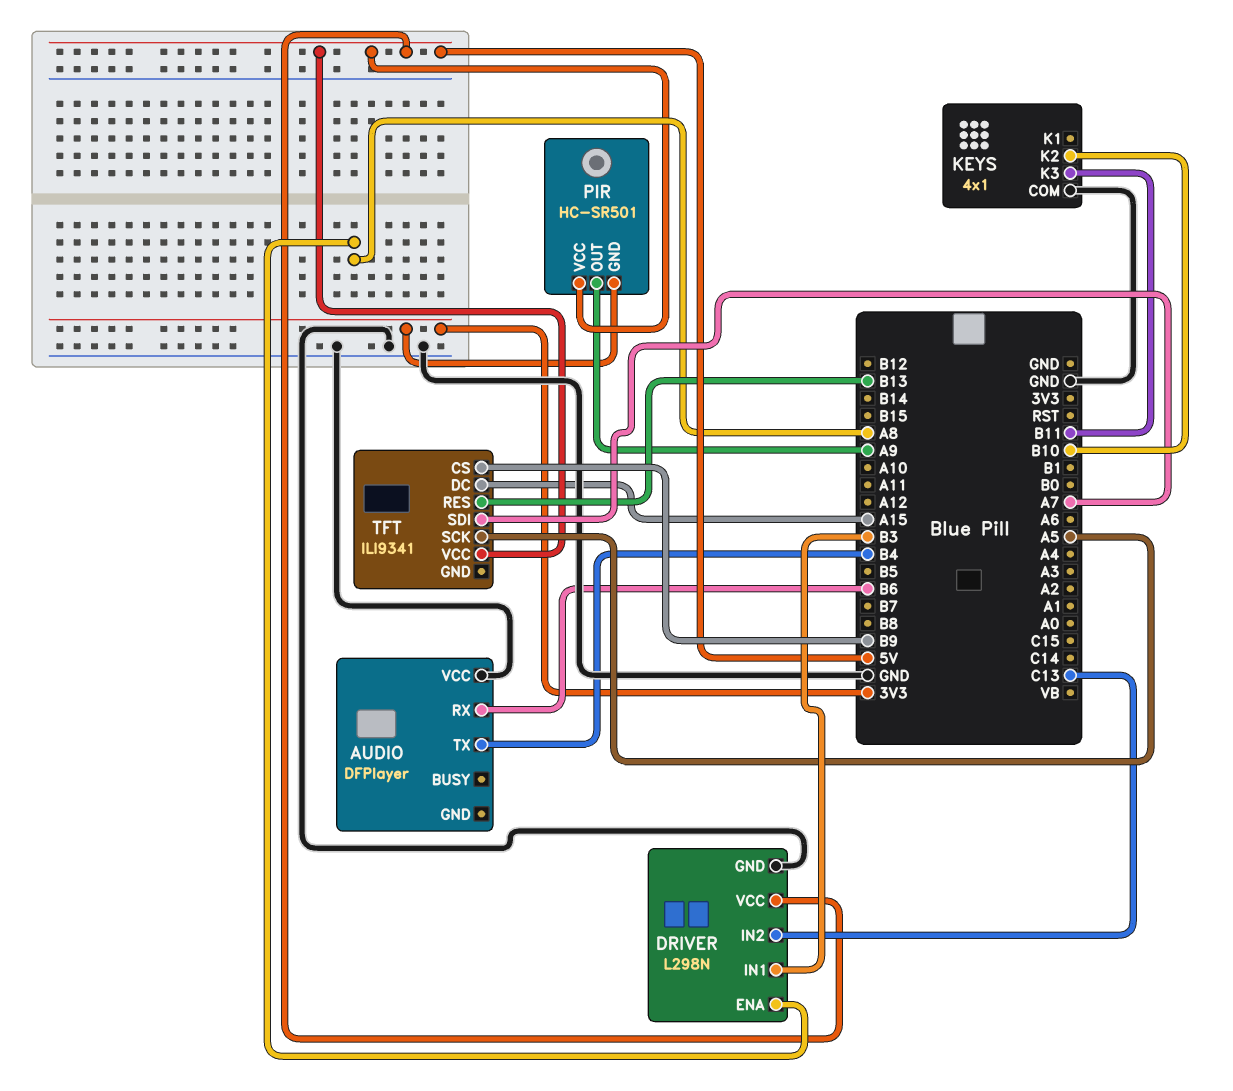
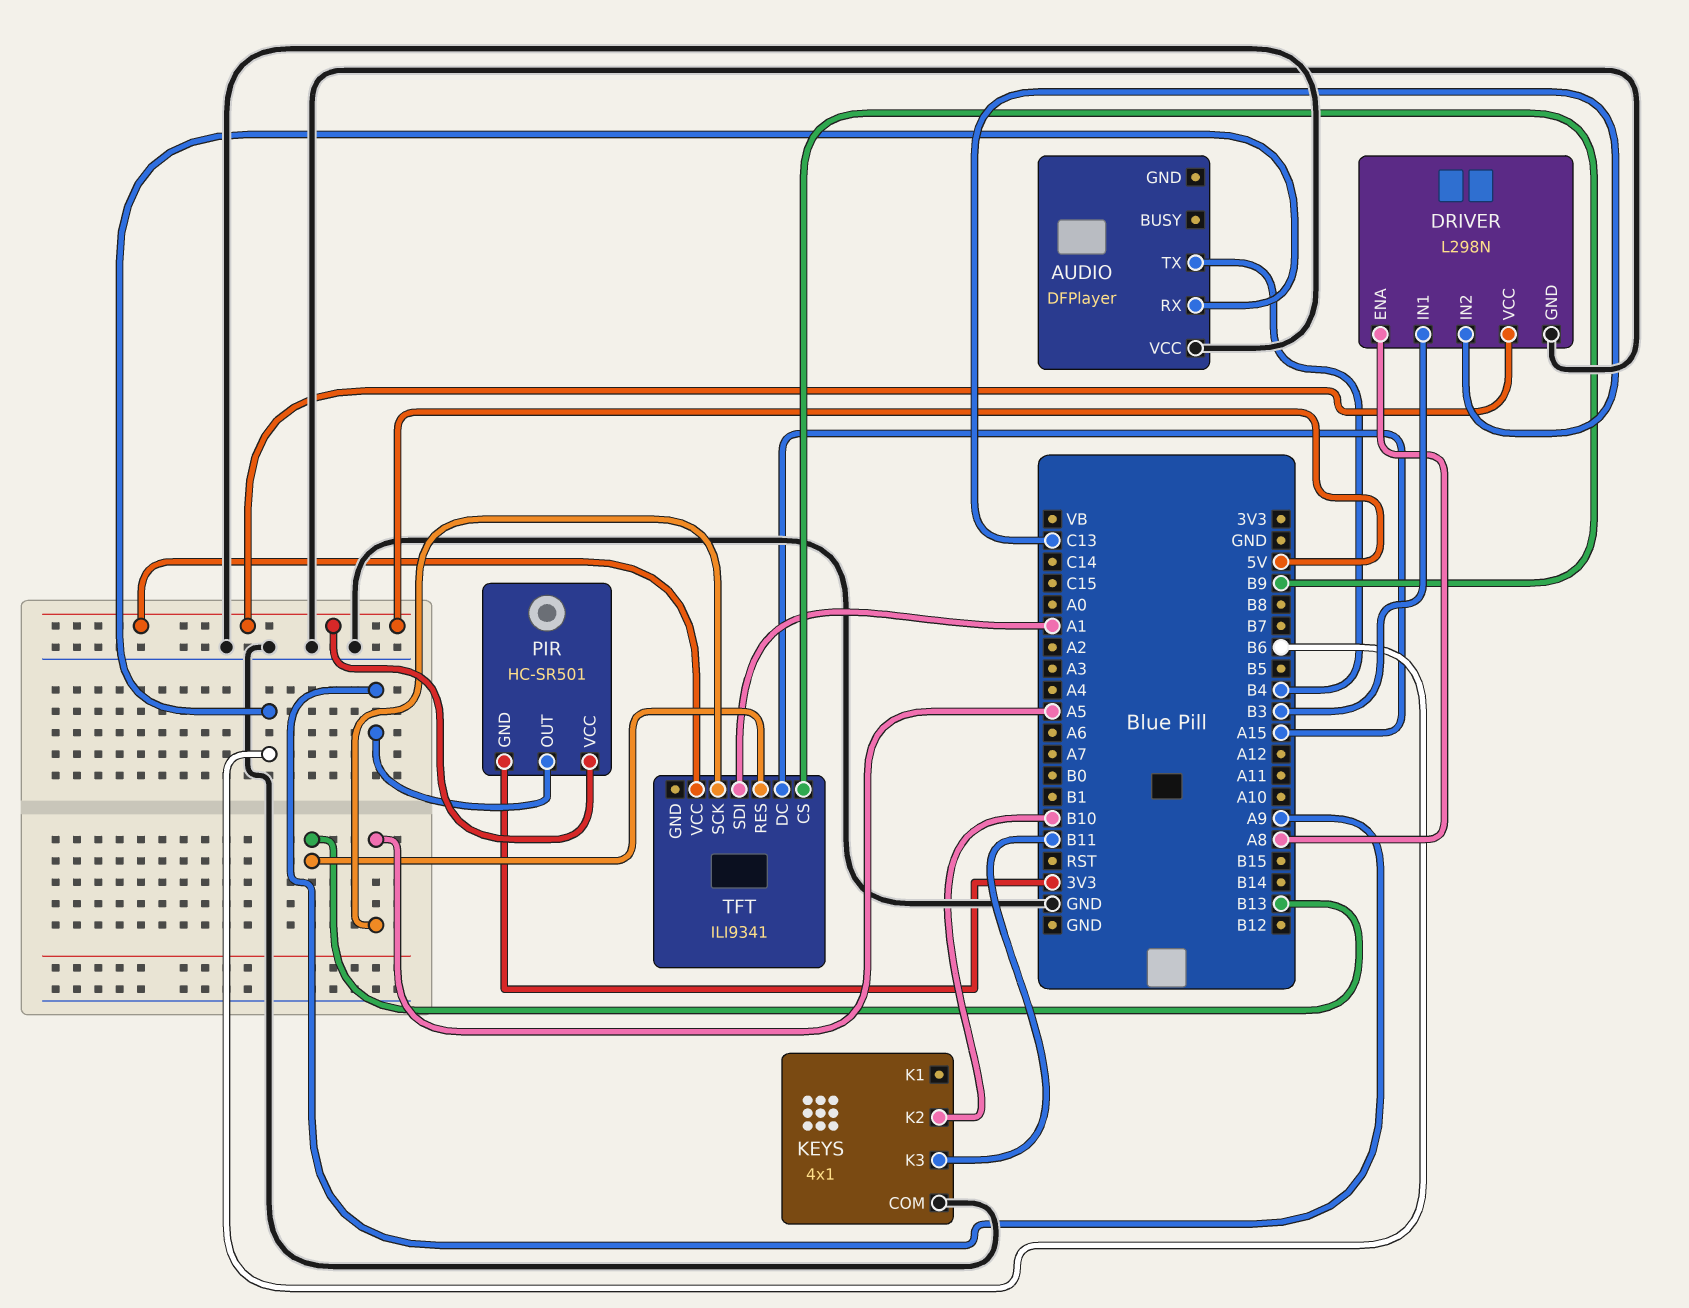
TFT pin SDI: A7 -> A1

